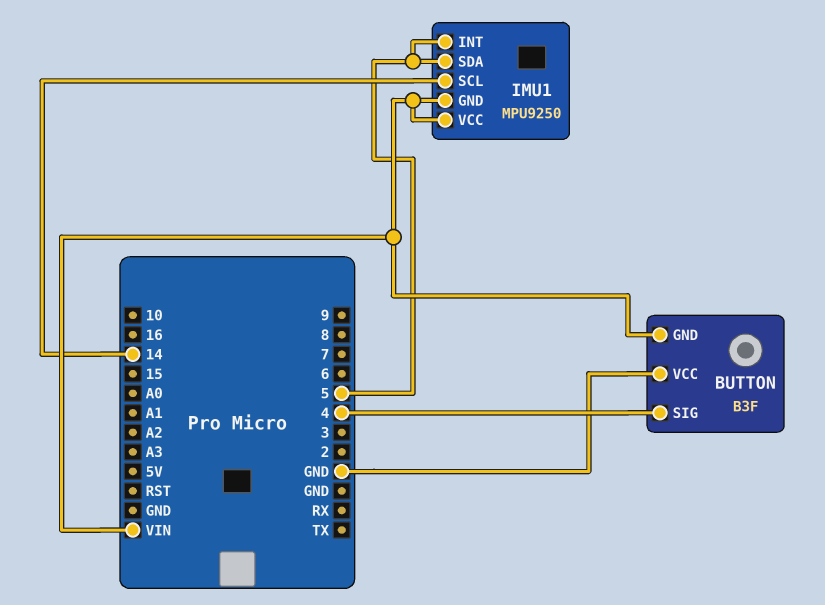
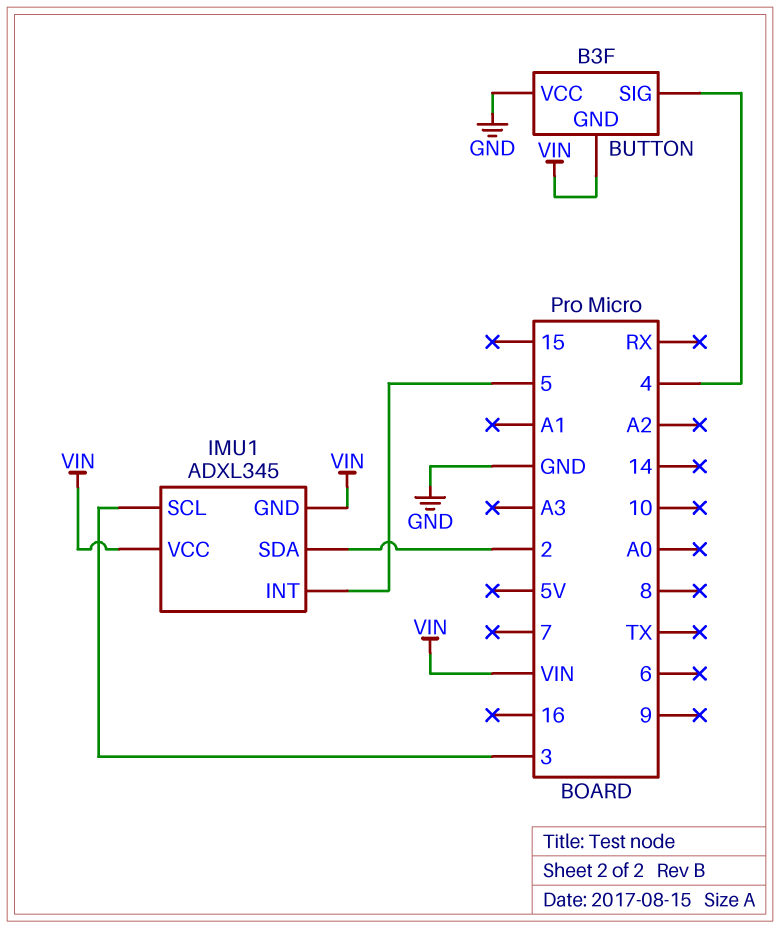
IMU1: MPU9250 -> ADXL345
IMU1 pin SCL: 14 -> 3
IMU1 pin SDA: 5 -> 2

